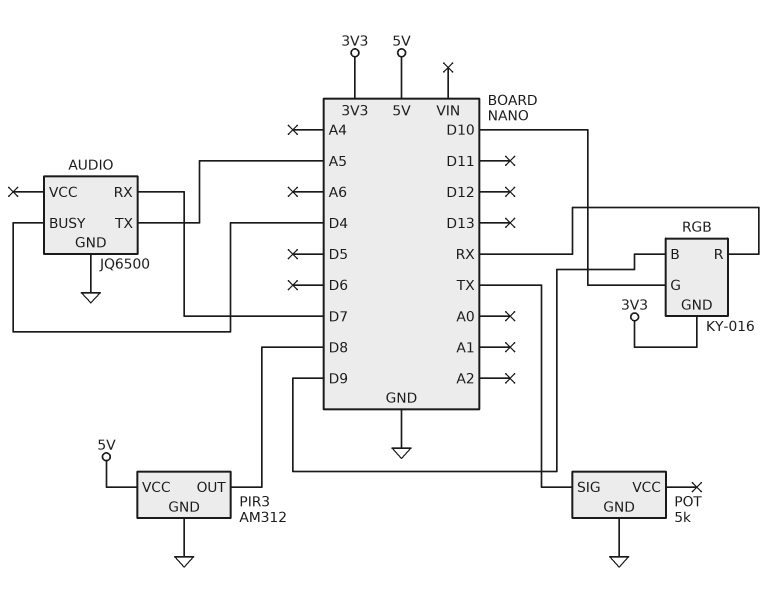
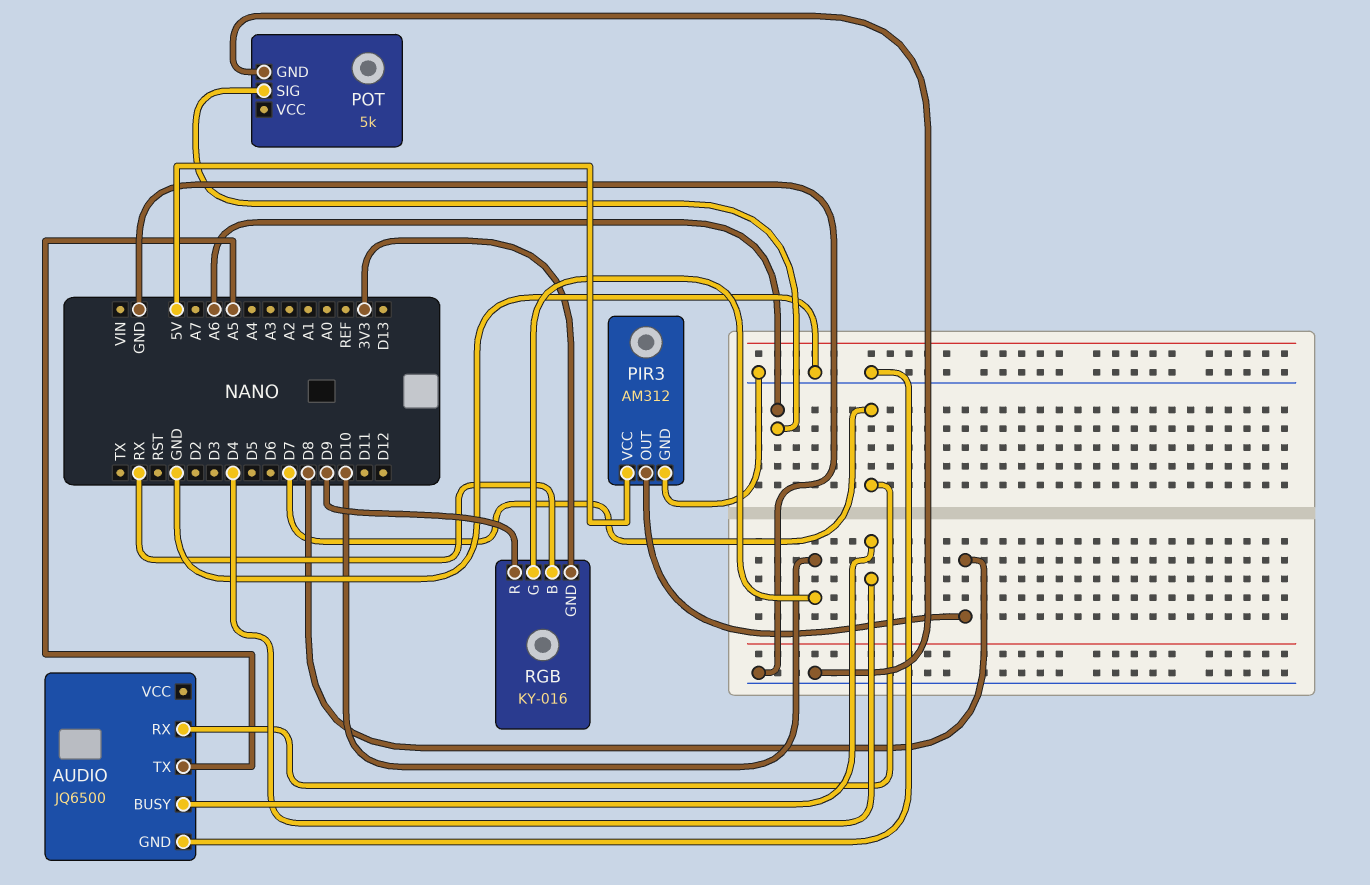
POT pin SIG: TX -> A6
RGB pin B: D9 -> RX
RGB pin R: RX -> D9

